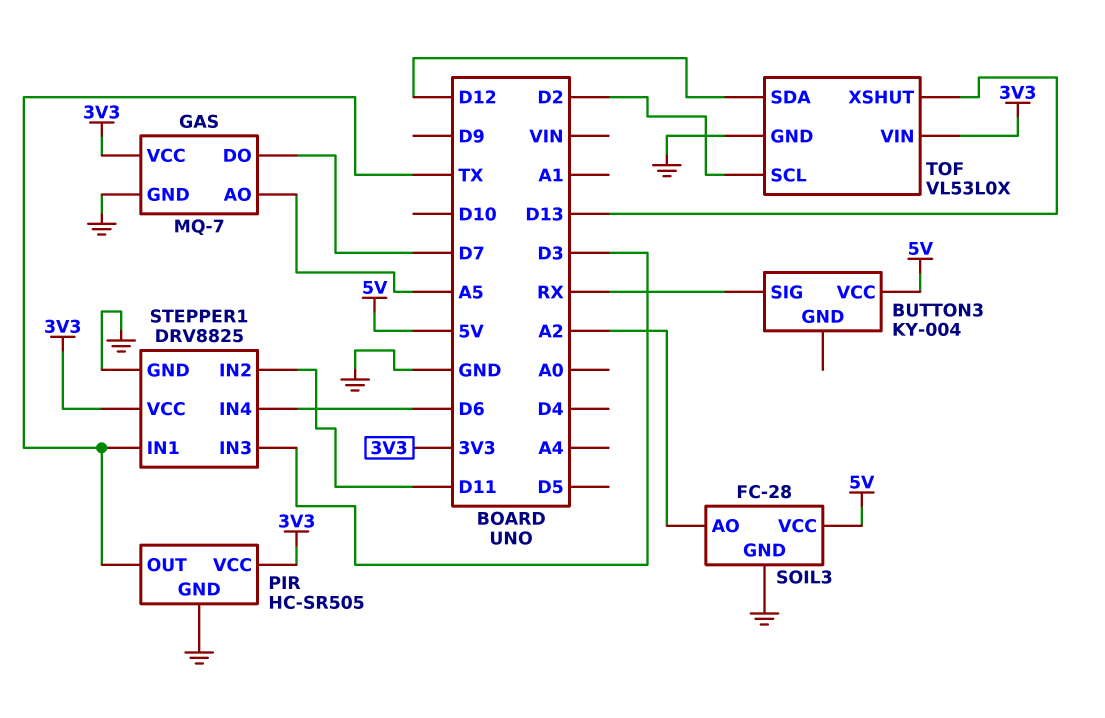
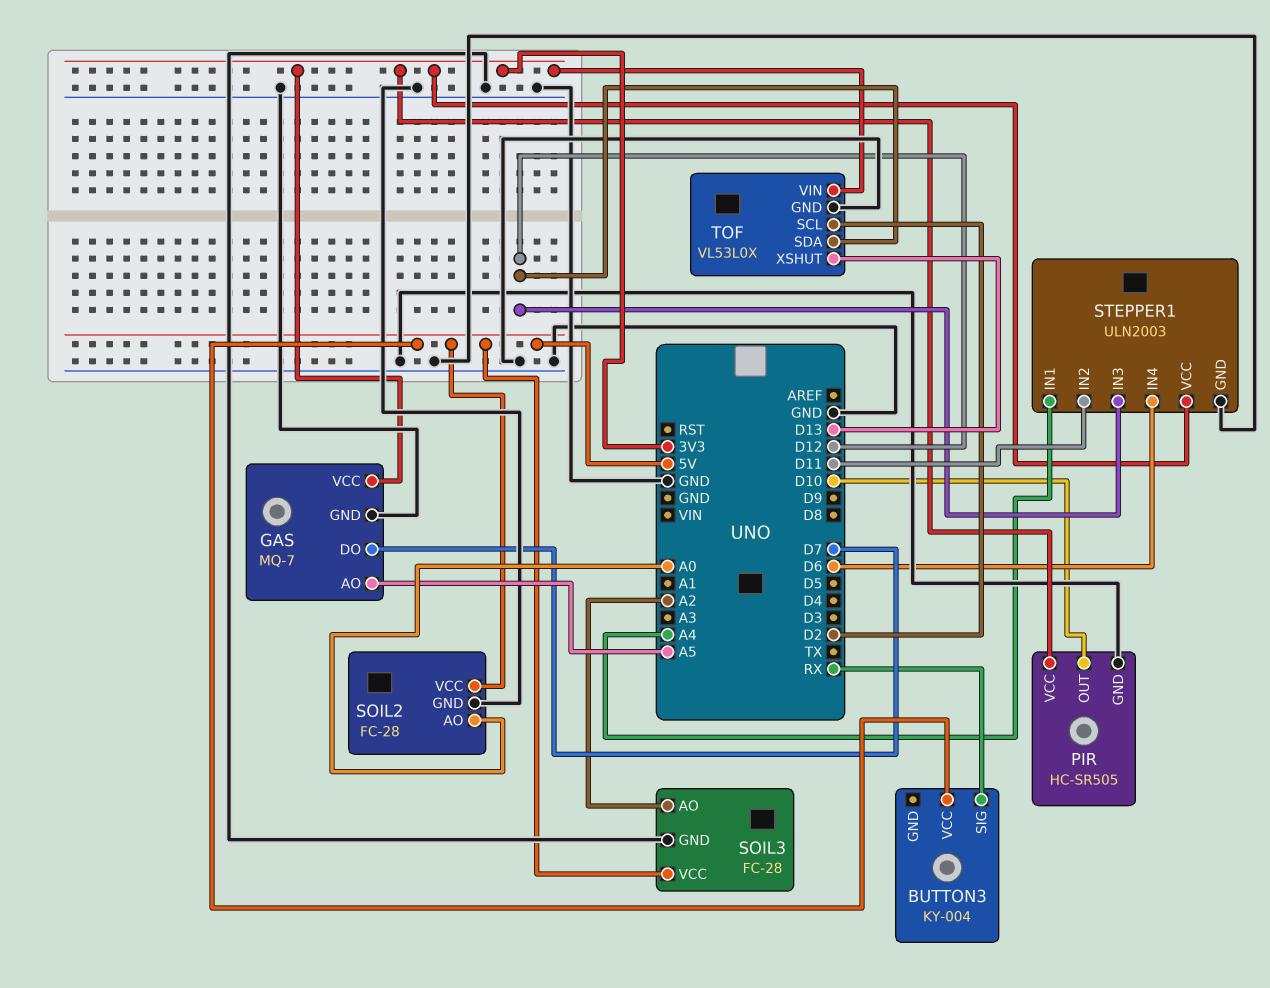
PIR pin OUT: TX -> D10
SOIL2: none -> FC-28
SOIL2 pin AO: none -> A0
SOIL2 pin GND: none -> GND
SOIL2 pin VCC: none -> 5V
STEPPER1: DRV8825 -> ULN2003
STEPPER1 pin IN1: TX -> A4
STEPPER1 pin IN3: D3 -> D12

